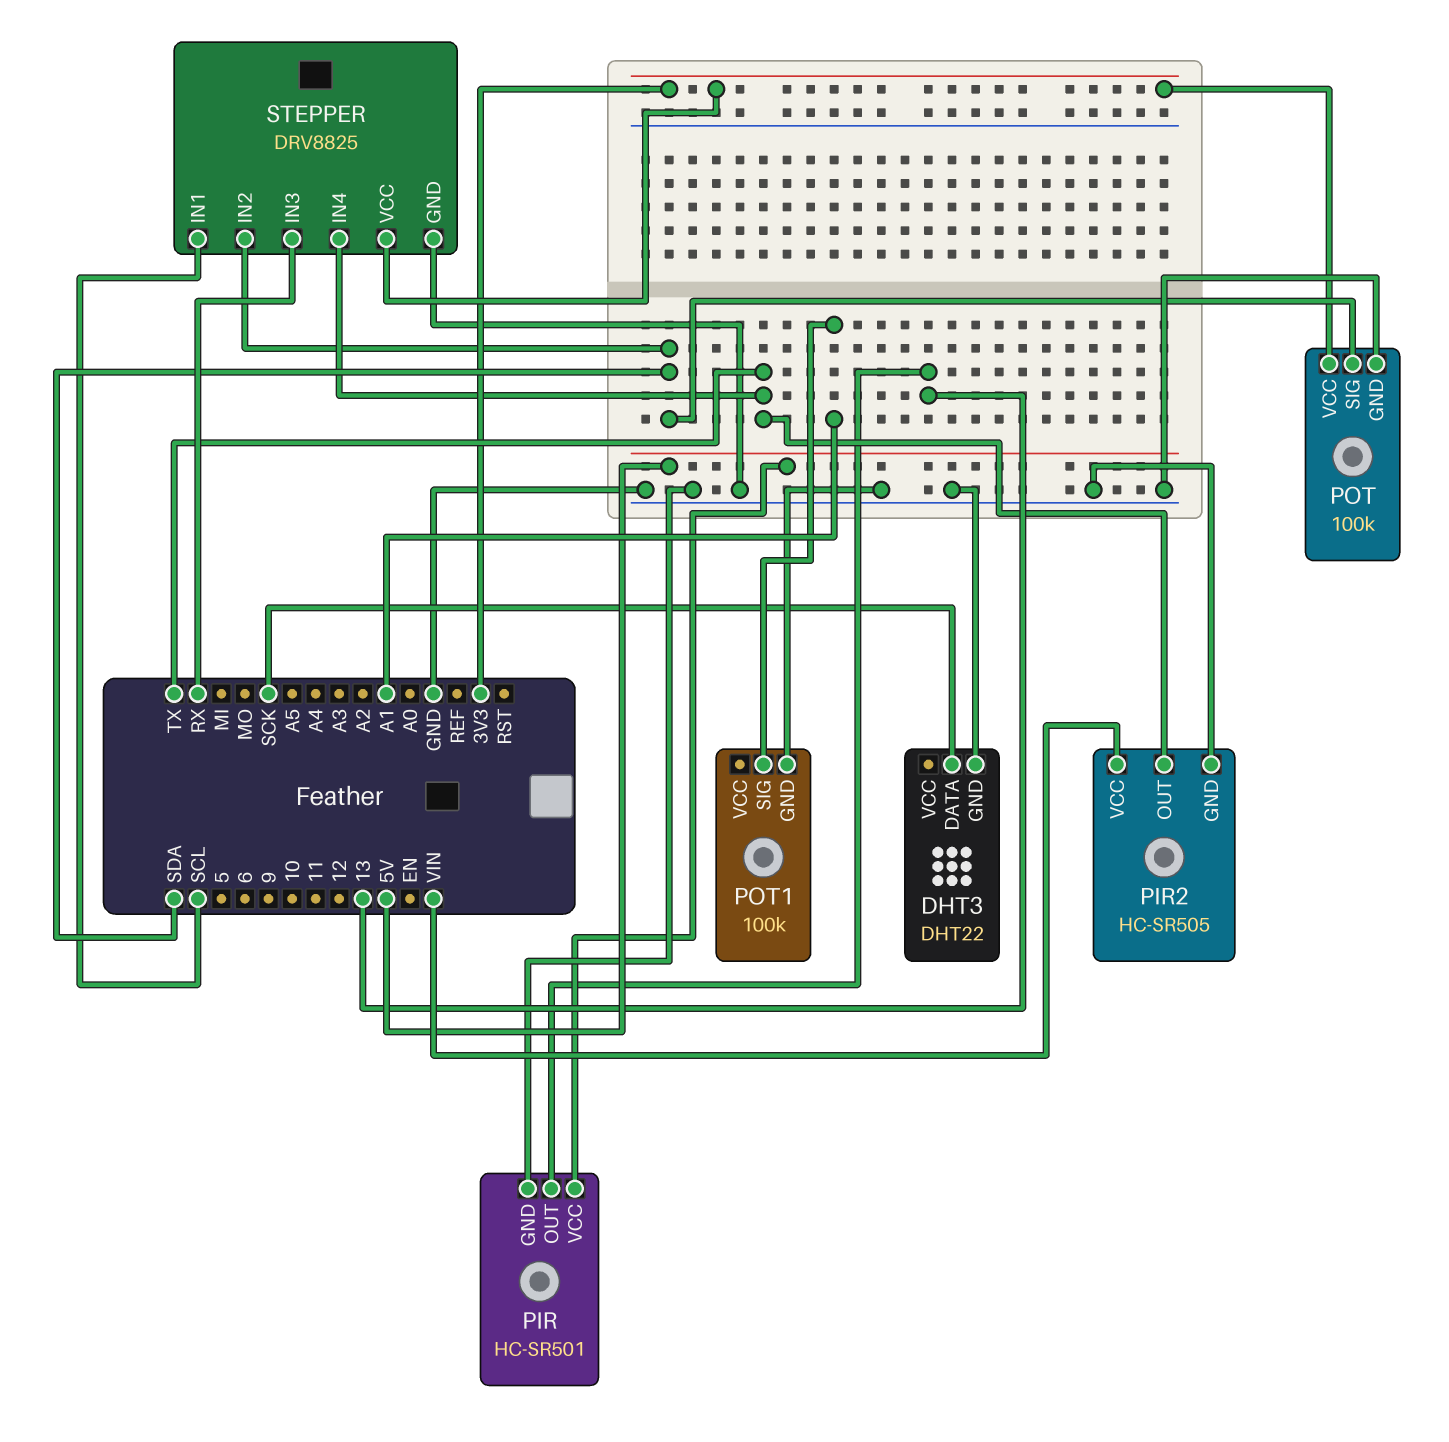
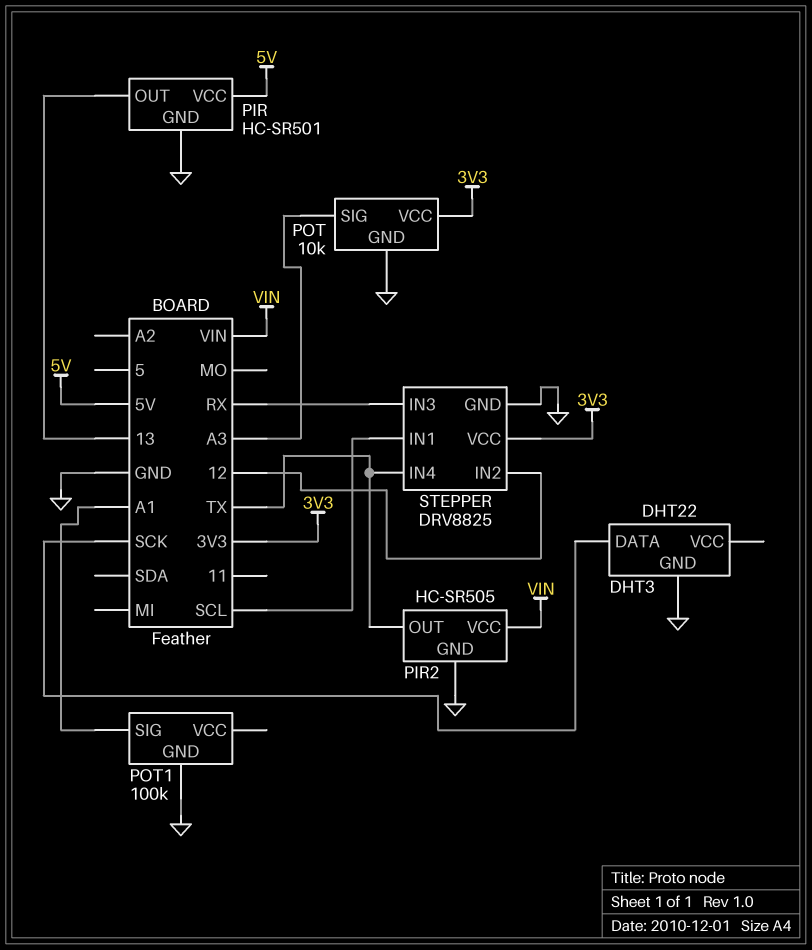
POT: 100k -> 10k
POT pin SIG: SDA -> A3
STEPPER pin IN2: SDA -> 12

